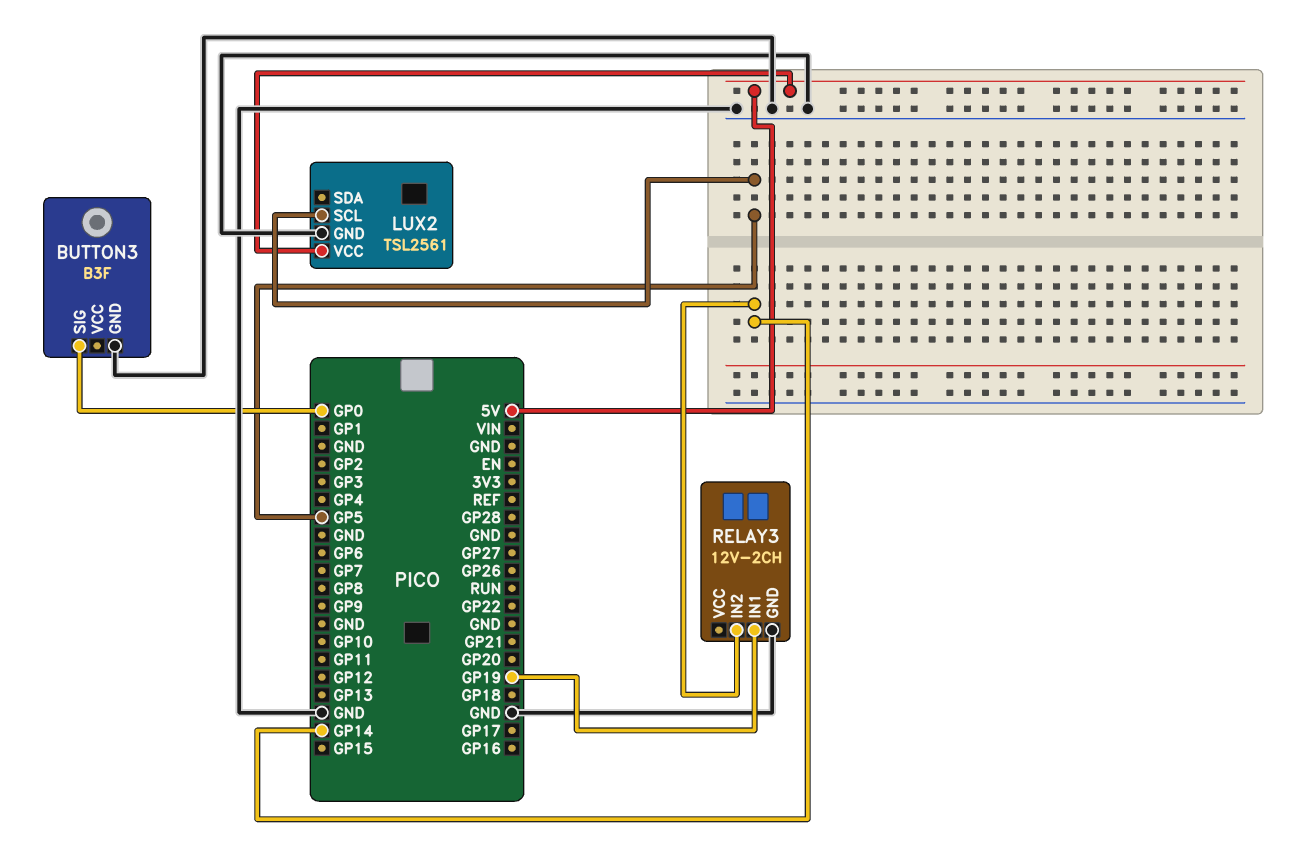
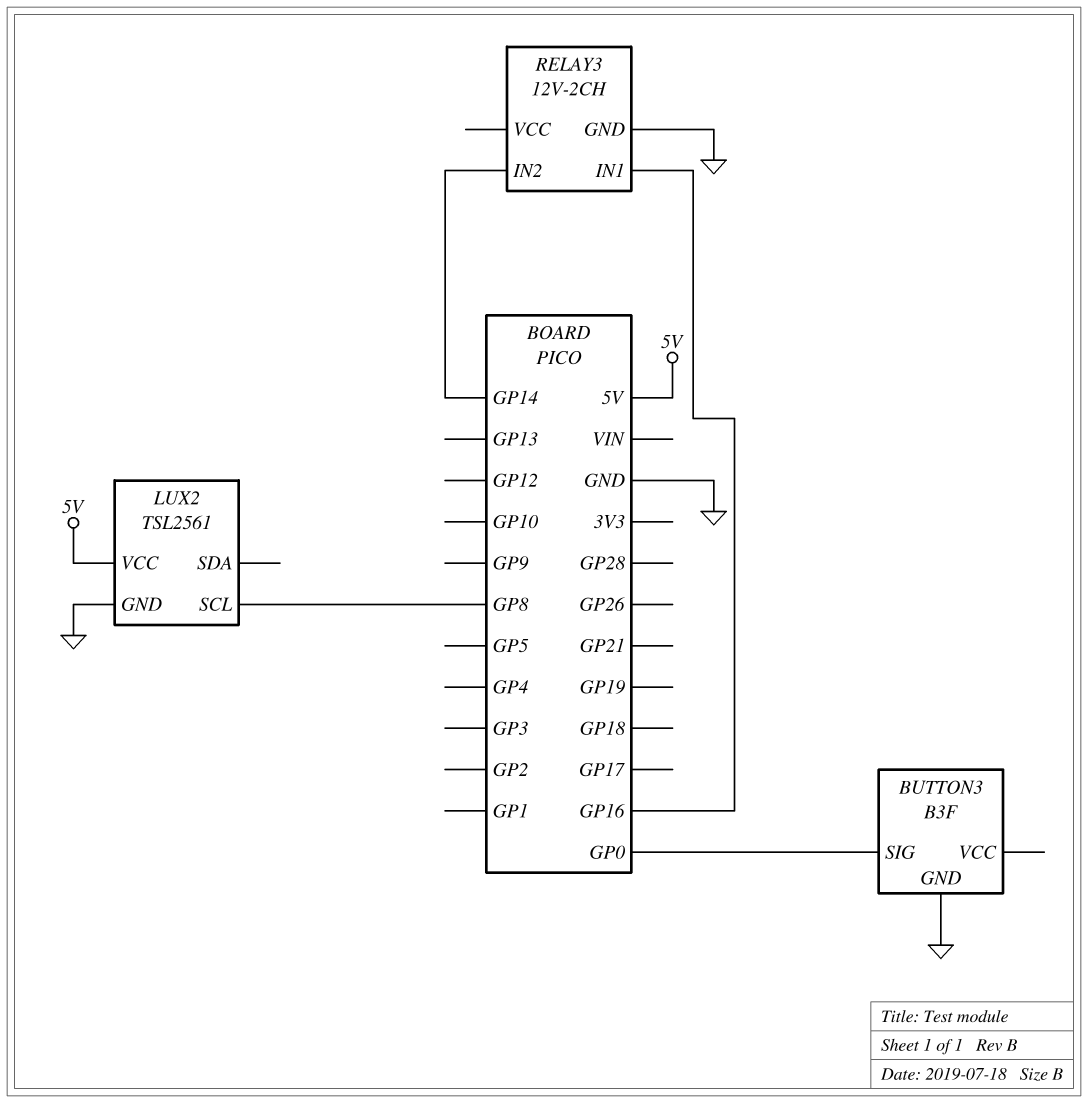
LUX2 pin SCL: GP5 -> GP8
RELAY3 pin IN1: GP19 -> GP16

